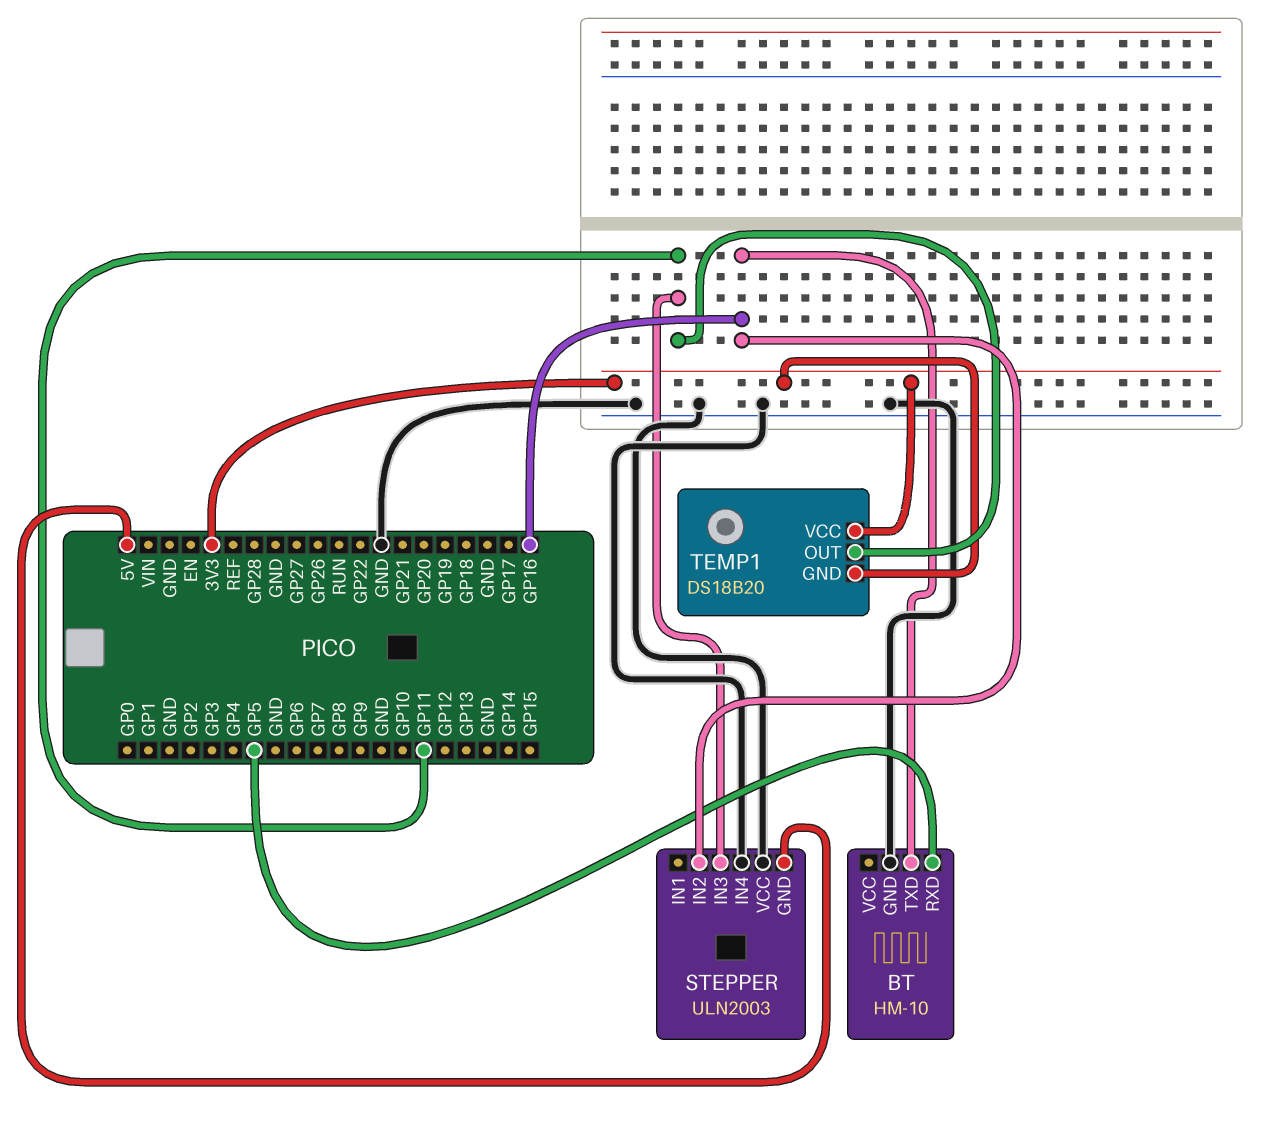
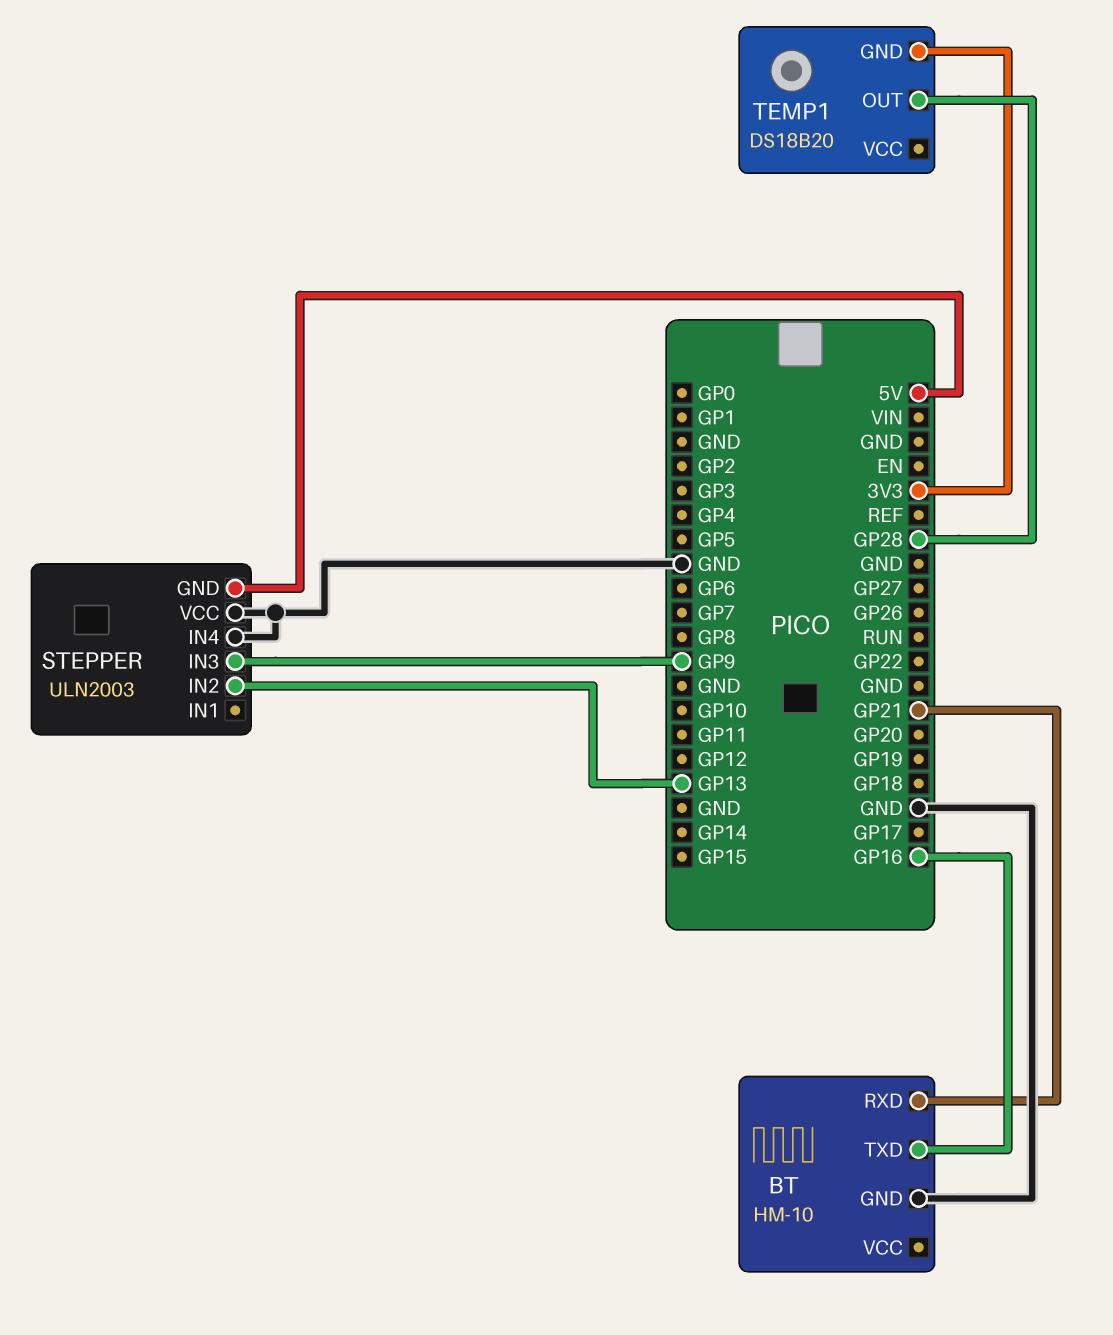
BT pin RXD: GP5 -> GP21
STEPPER pin IN2: GP16 -> GP13
STEPPER pin IN3: GP11 -> GP9
TEMP1 pin OUT: GP11 -> GP28
TEMP1 pin VCC: 3V3 -> none

